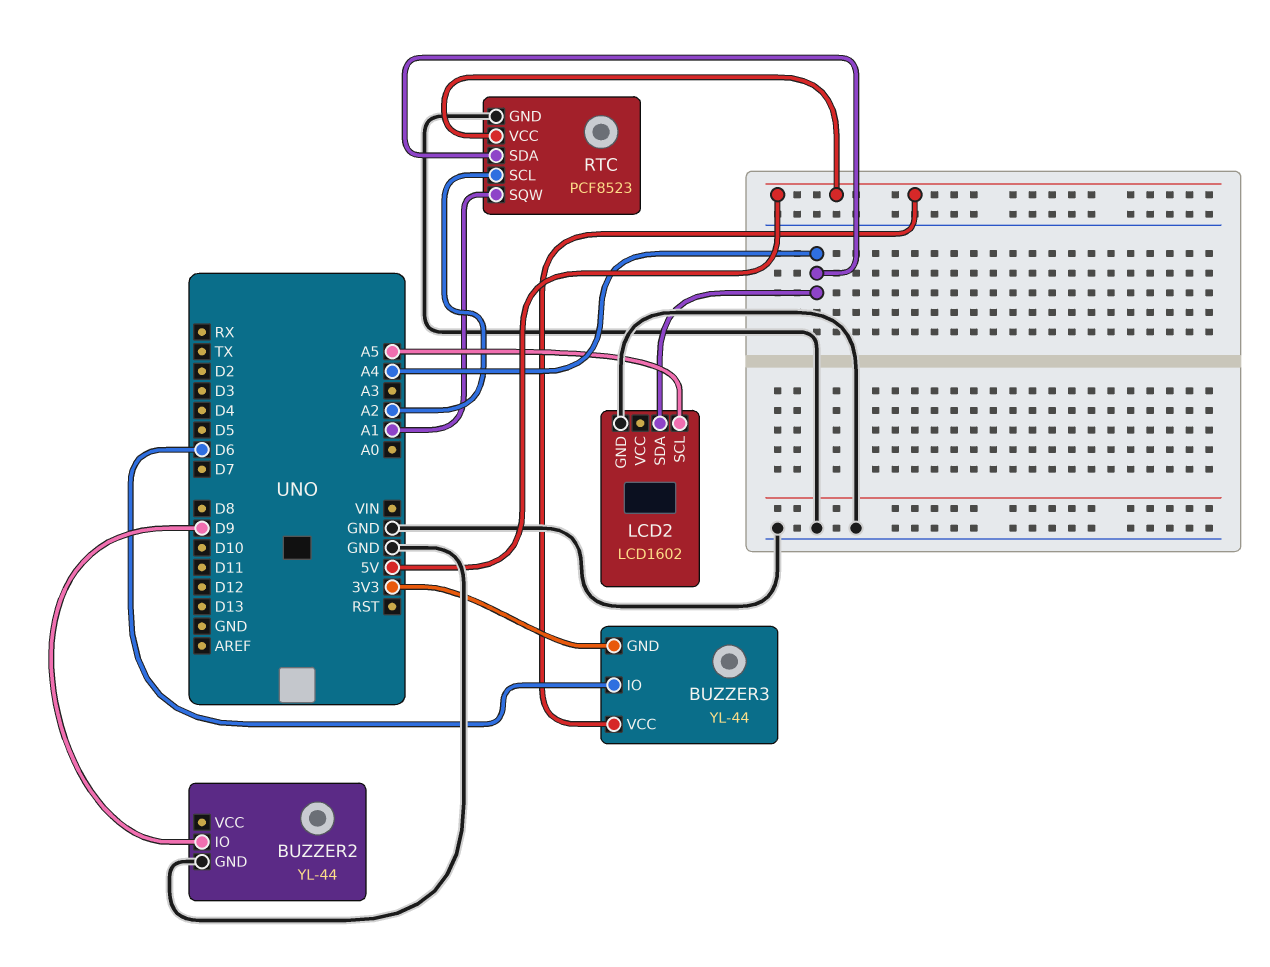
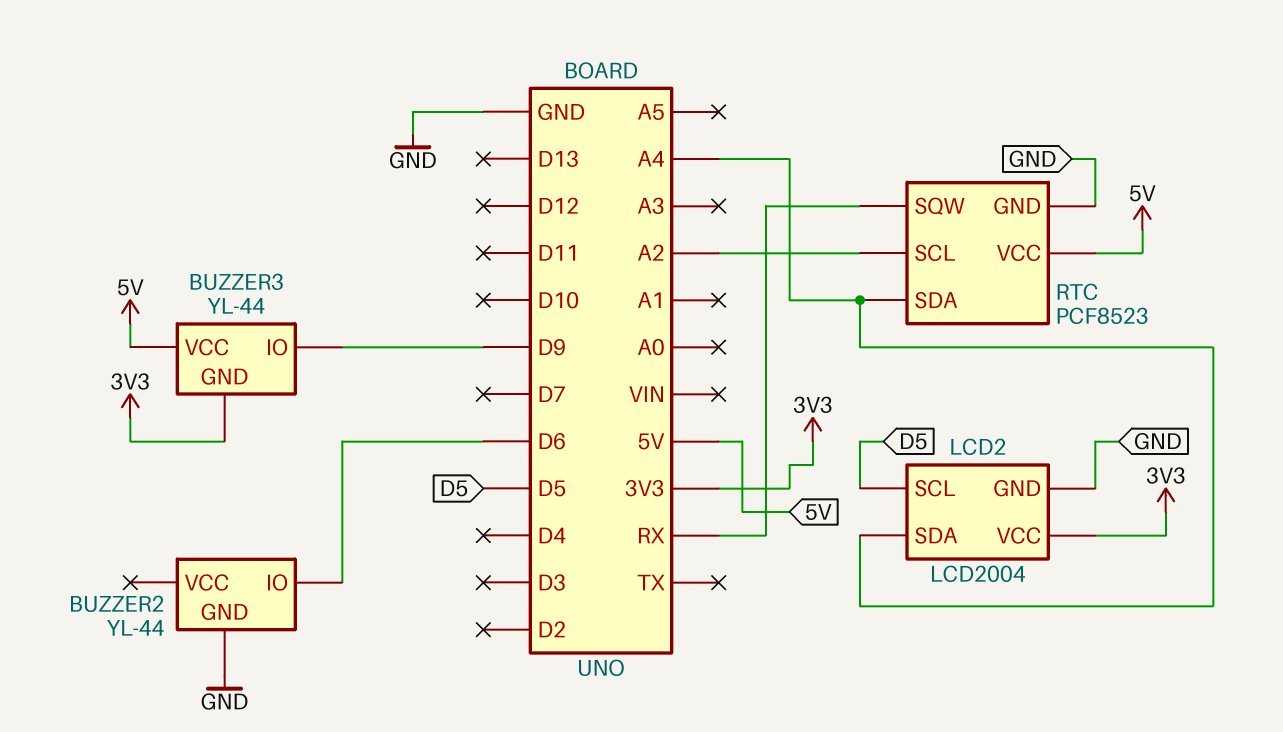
BUZZER2 pin IO: D9 -> D6
BUZZER3 pin IO: D6 -> D9
LCD2: LCD1602 -> LCD2004
LCD2 pin SCL: A5 -> D5
LCD2 pin VCC: none -> 3V3
RTC pin SQW: A1 -> RX

